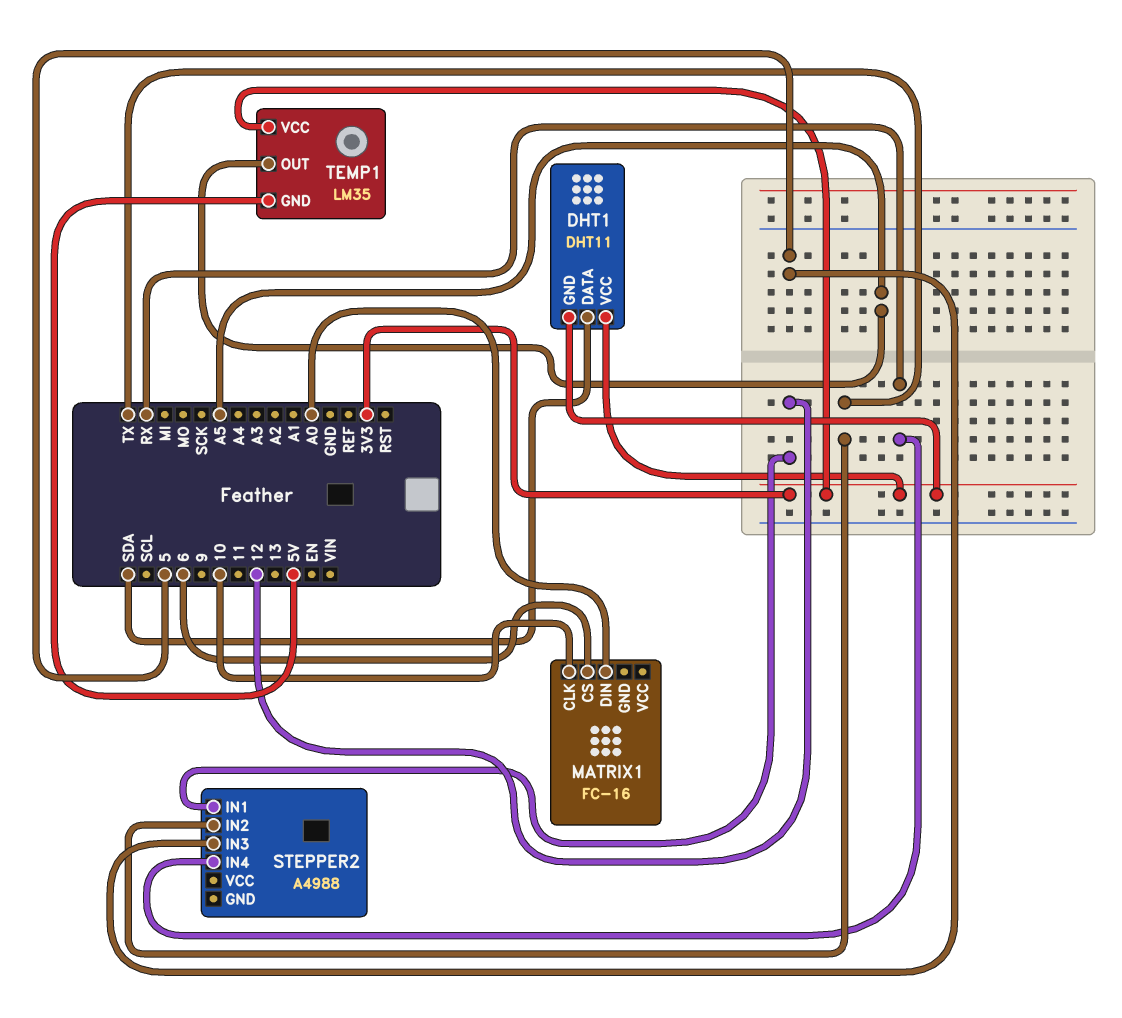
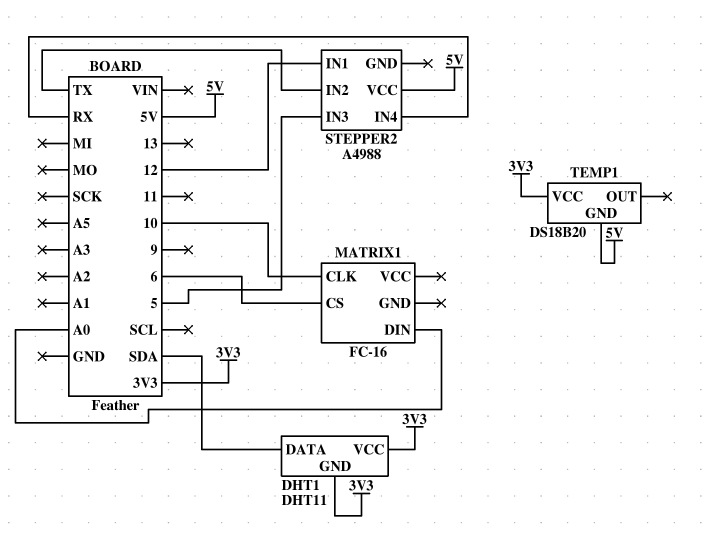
STEPPER2 pin VCC: none -> 5V
TEMP1: LM35 -> DS18B20
TEMP1 pin OUT: A5 -> none

